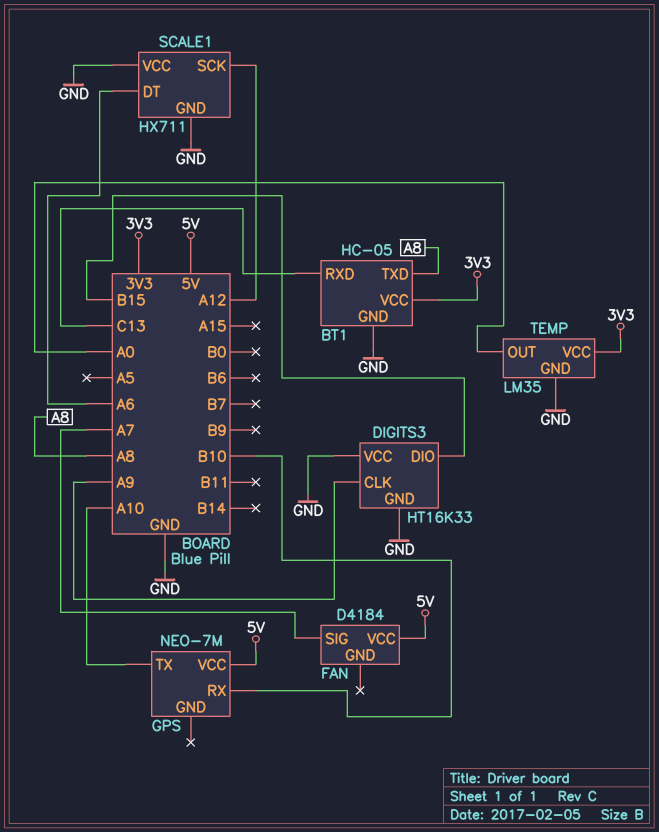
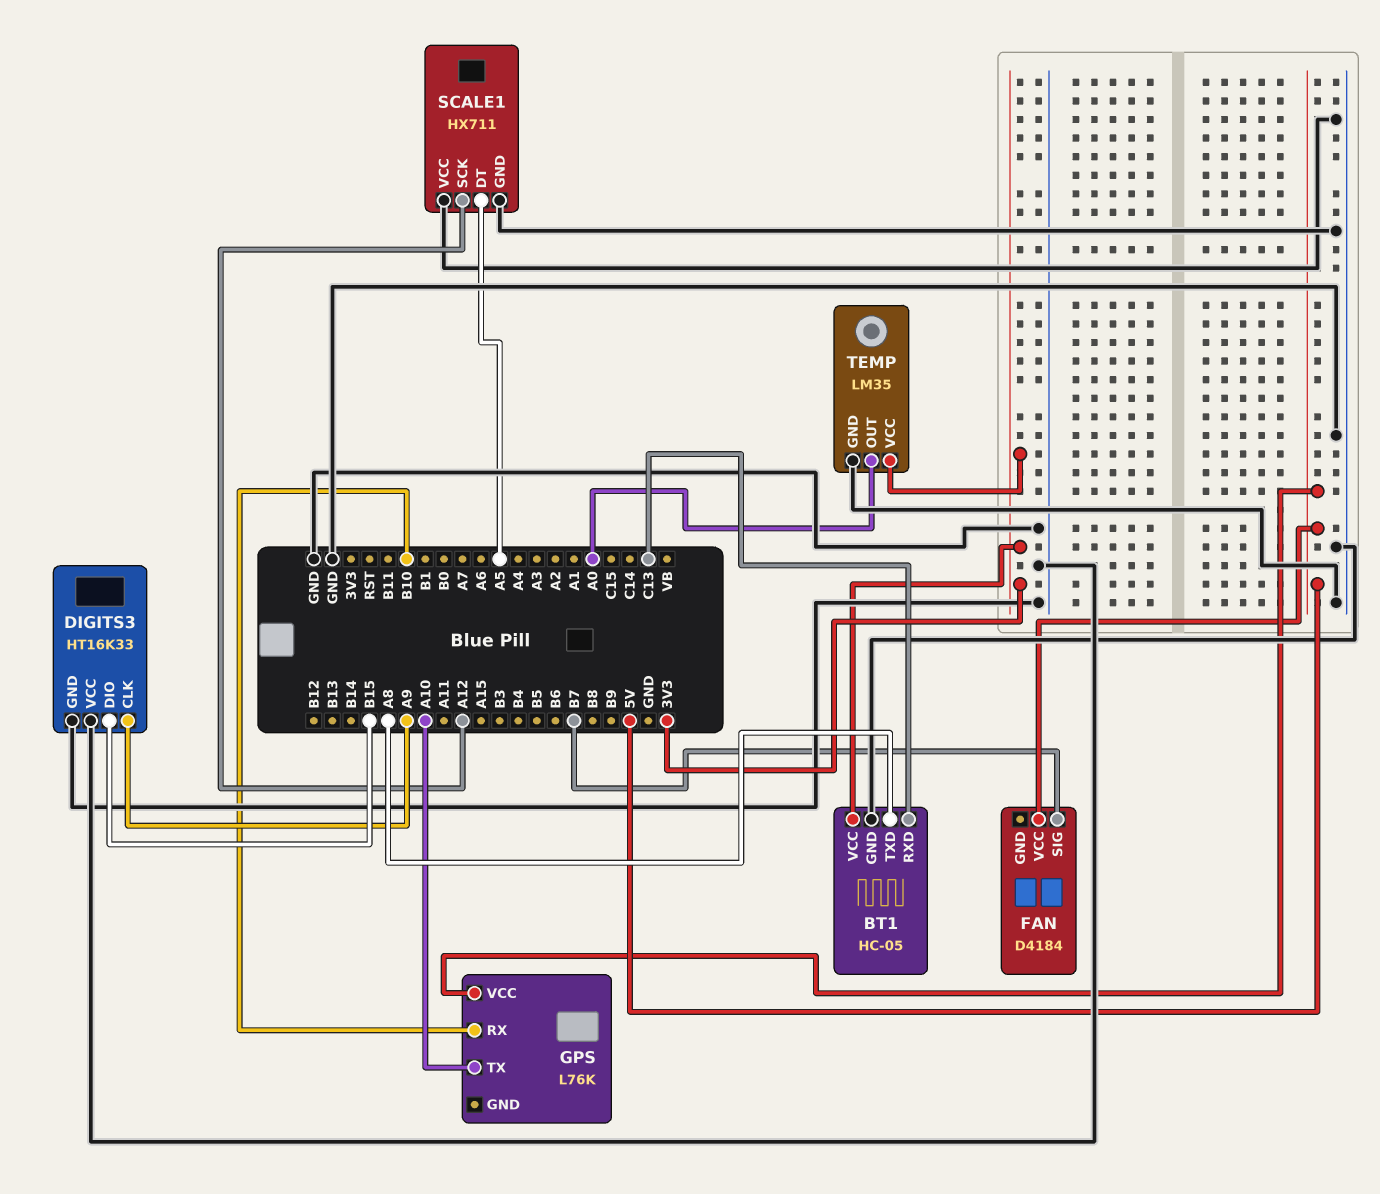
FAN pin SIG: A7 -> B7
GPS: NEO-7M -> L76K
SCALE1 pin DT: A6 -> A5

